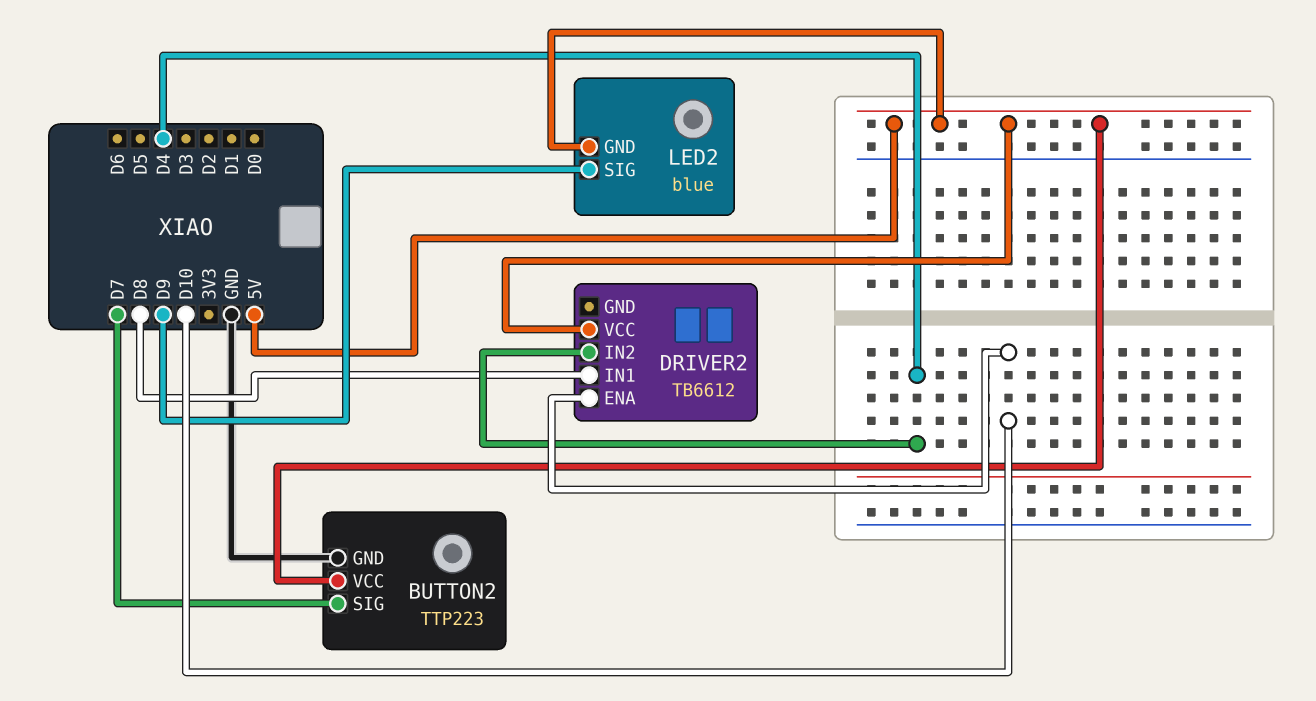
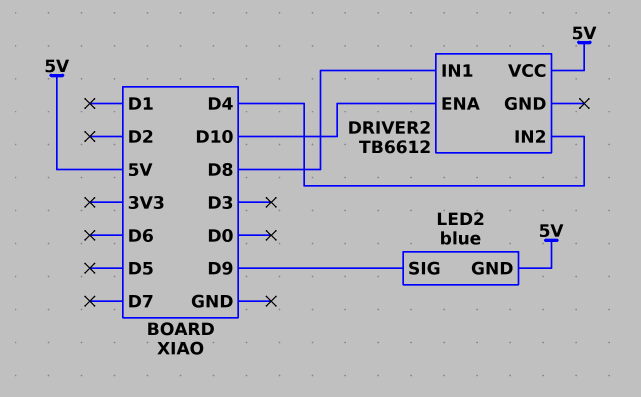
BUTTON2: TTP223 -> none
BUTTON2 pin GND: GND -> none
BUTTON2 pin SIG: D7 -> none
BUTTON2 pin VCC: 5V -> none

